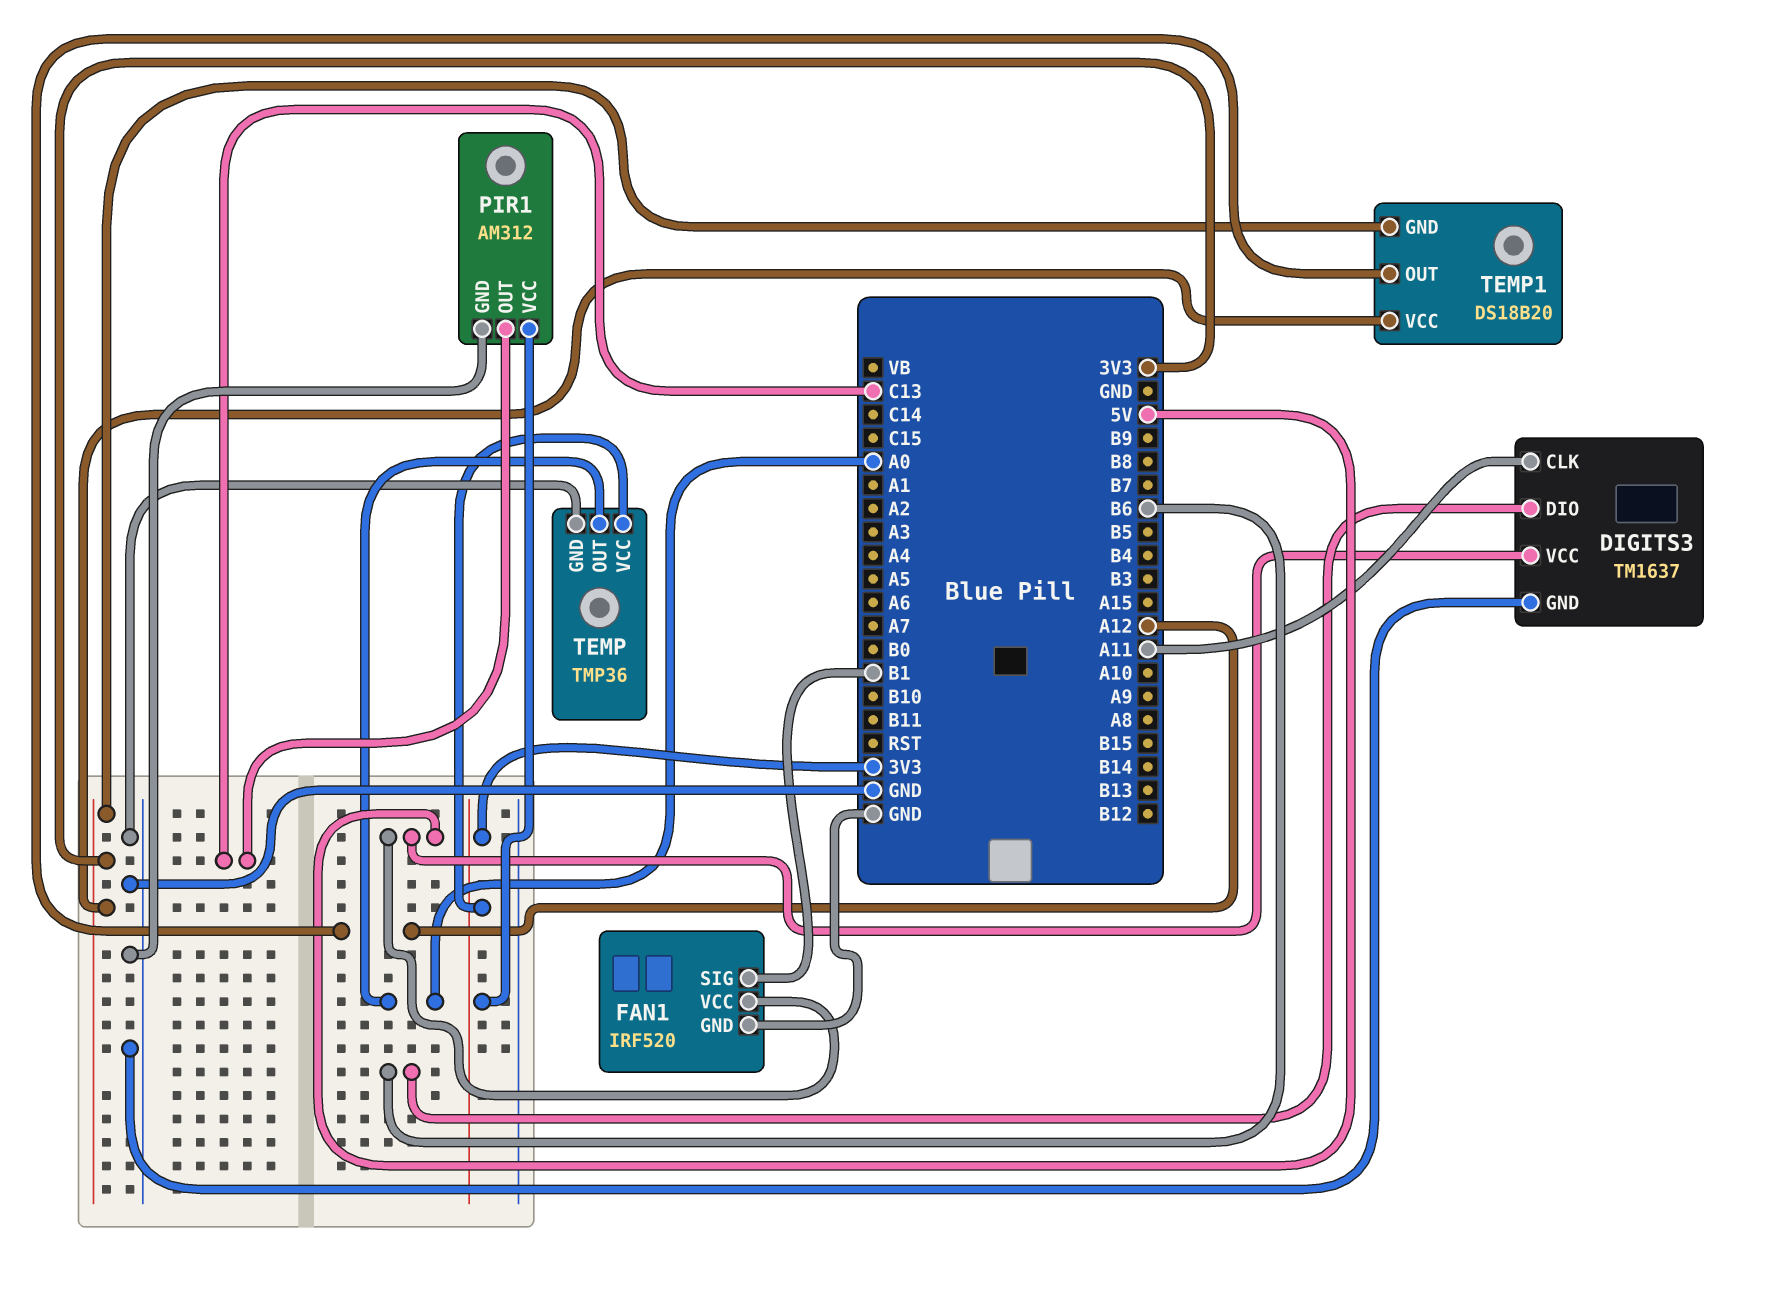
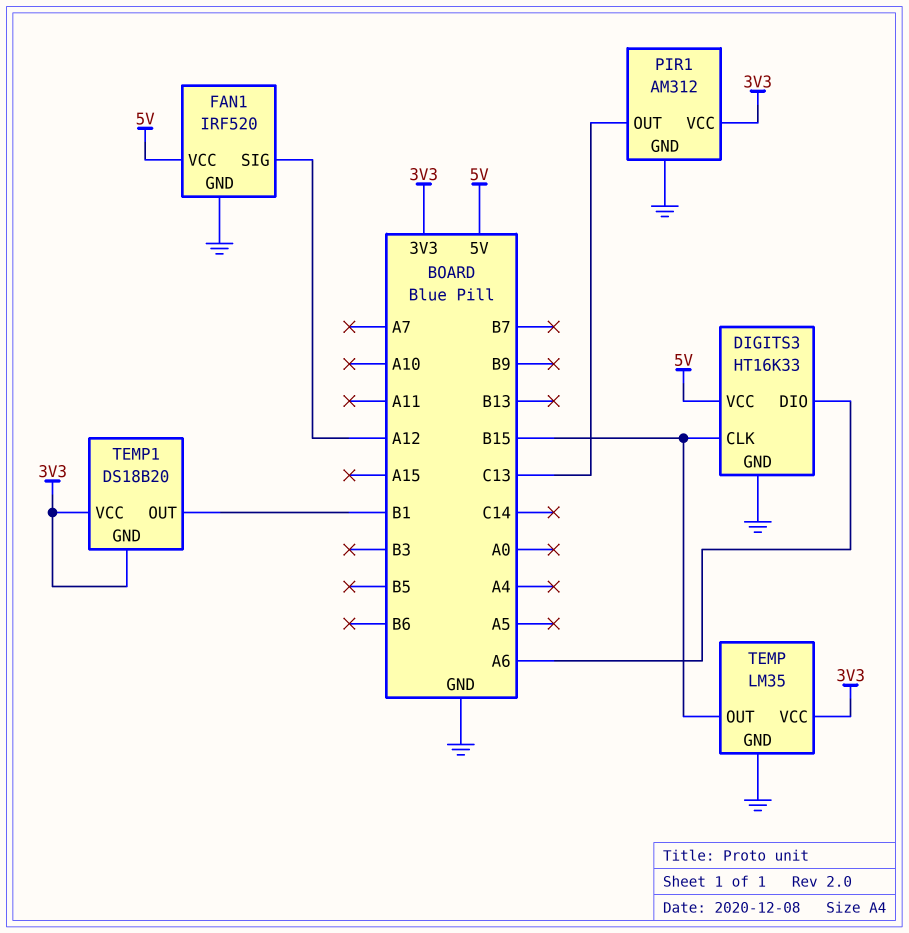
DIGITS3: TM1637 -> HT16K33
DIGITS3 pin CLK: A11 -> B15
DIGITS3 pin DIO: B6 -> A6
FAN1 pin SIG: B1 -> A12
TEMP: TMP36 -> LM35
TEMP pin OUT: A0 -> B15
TEMP1 pin OUT: A12 -> B1

